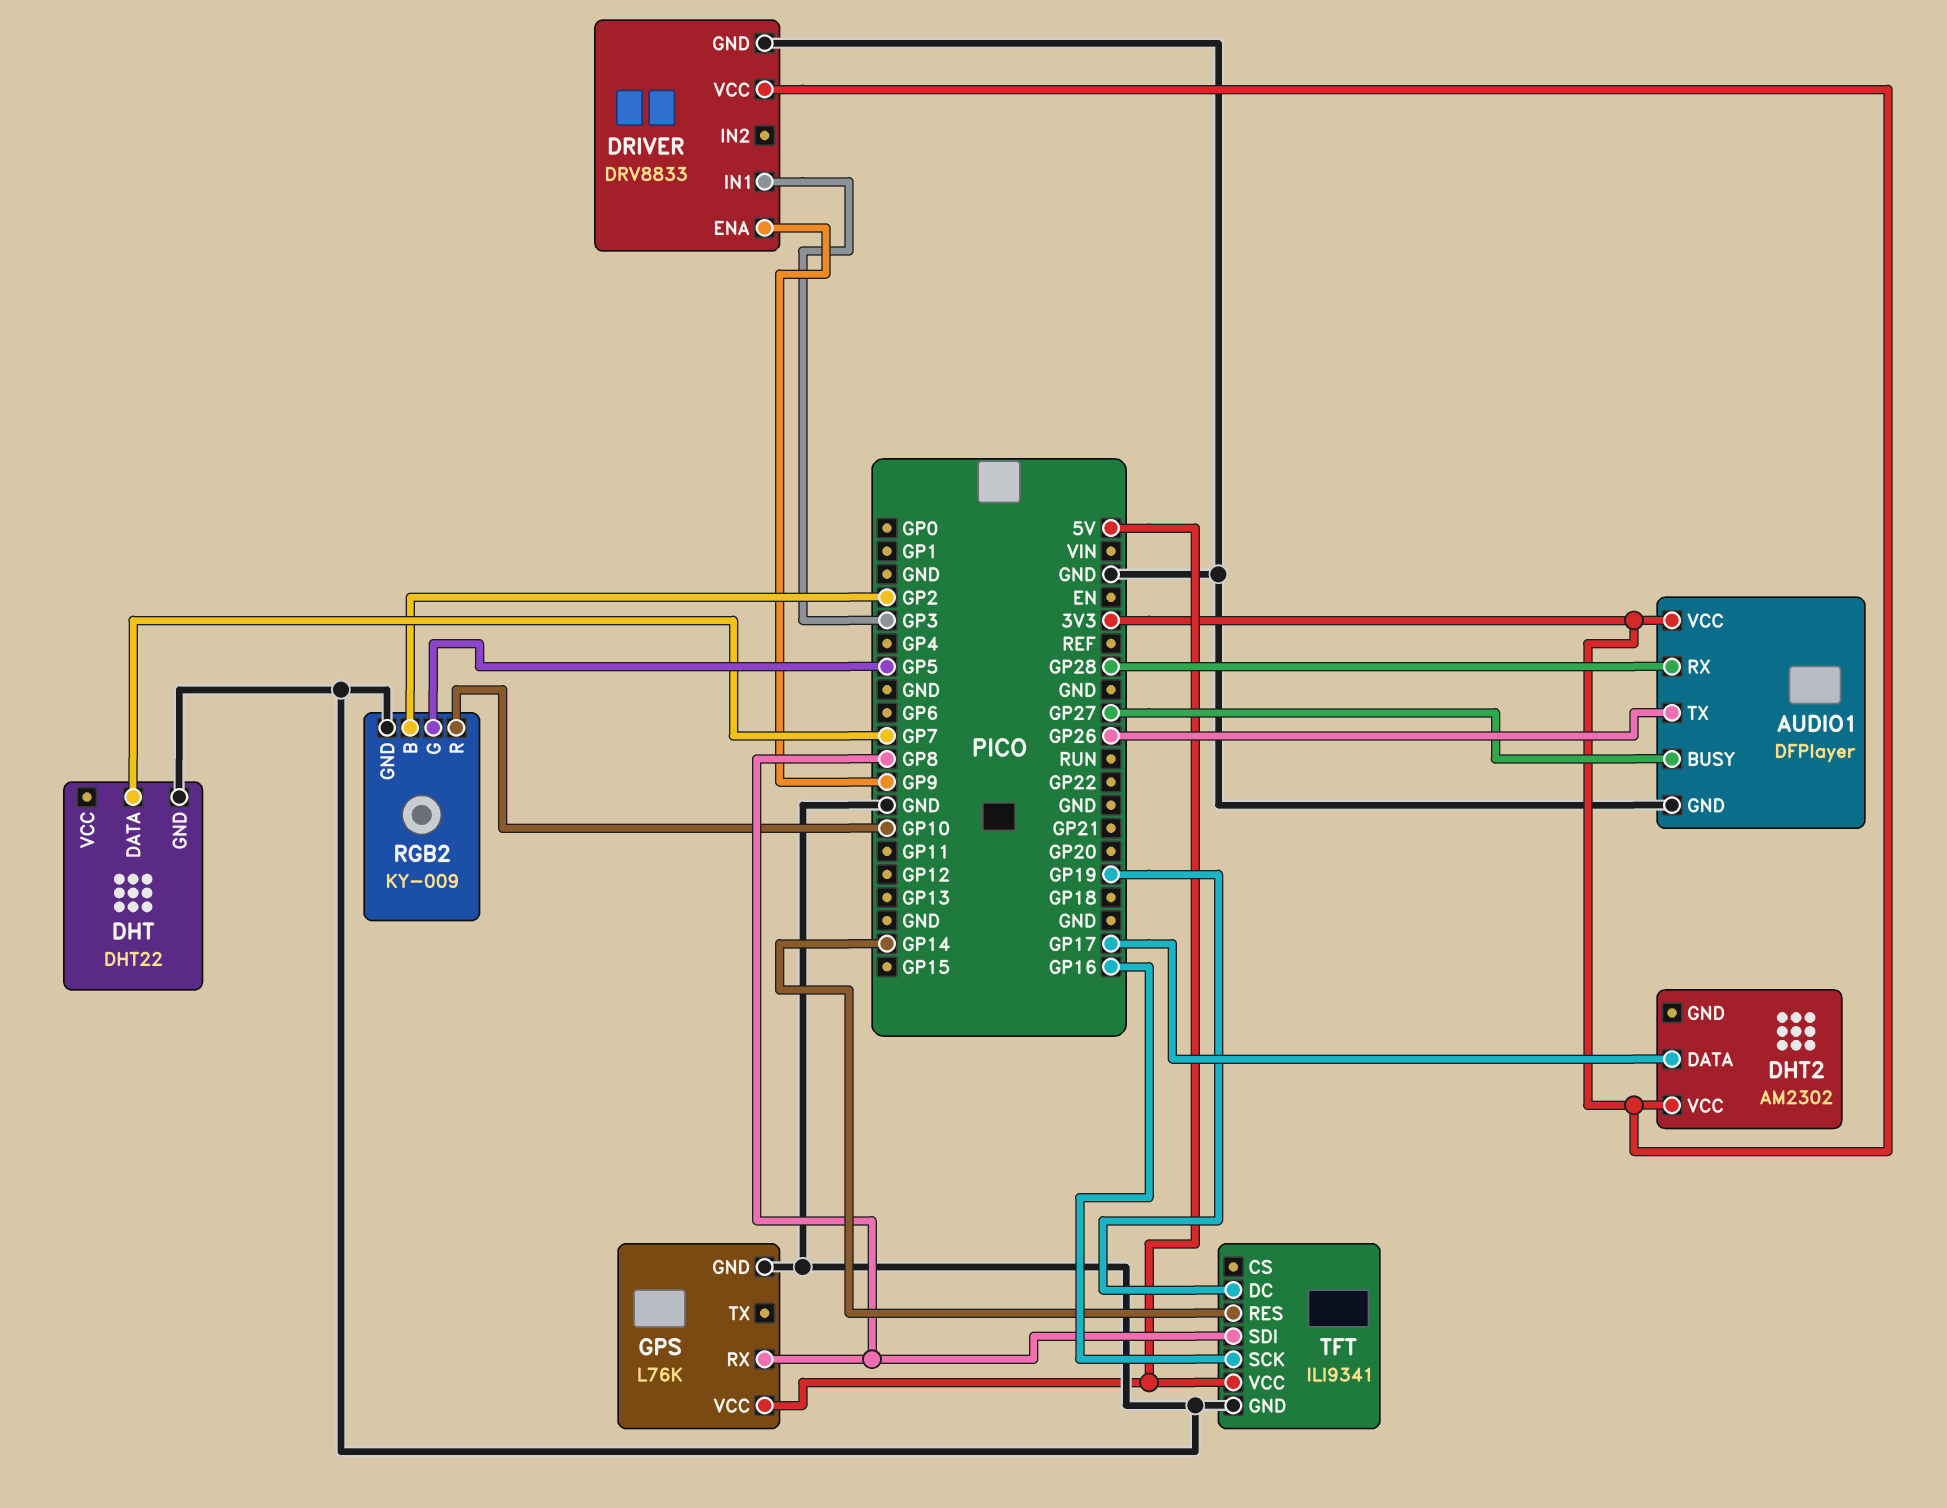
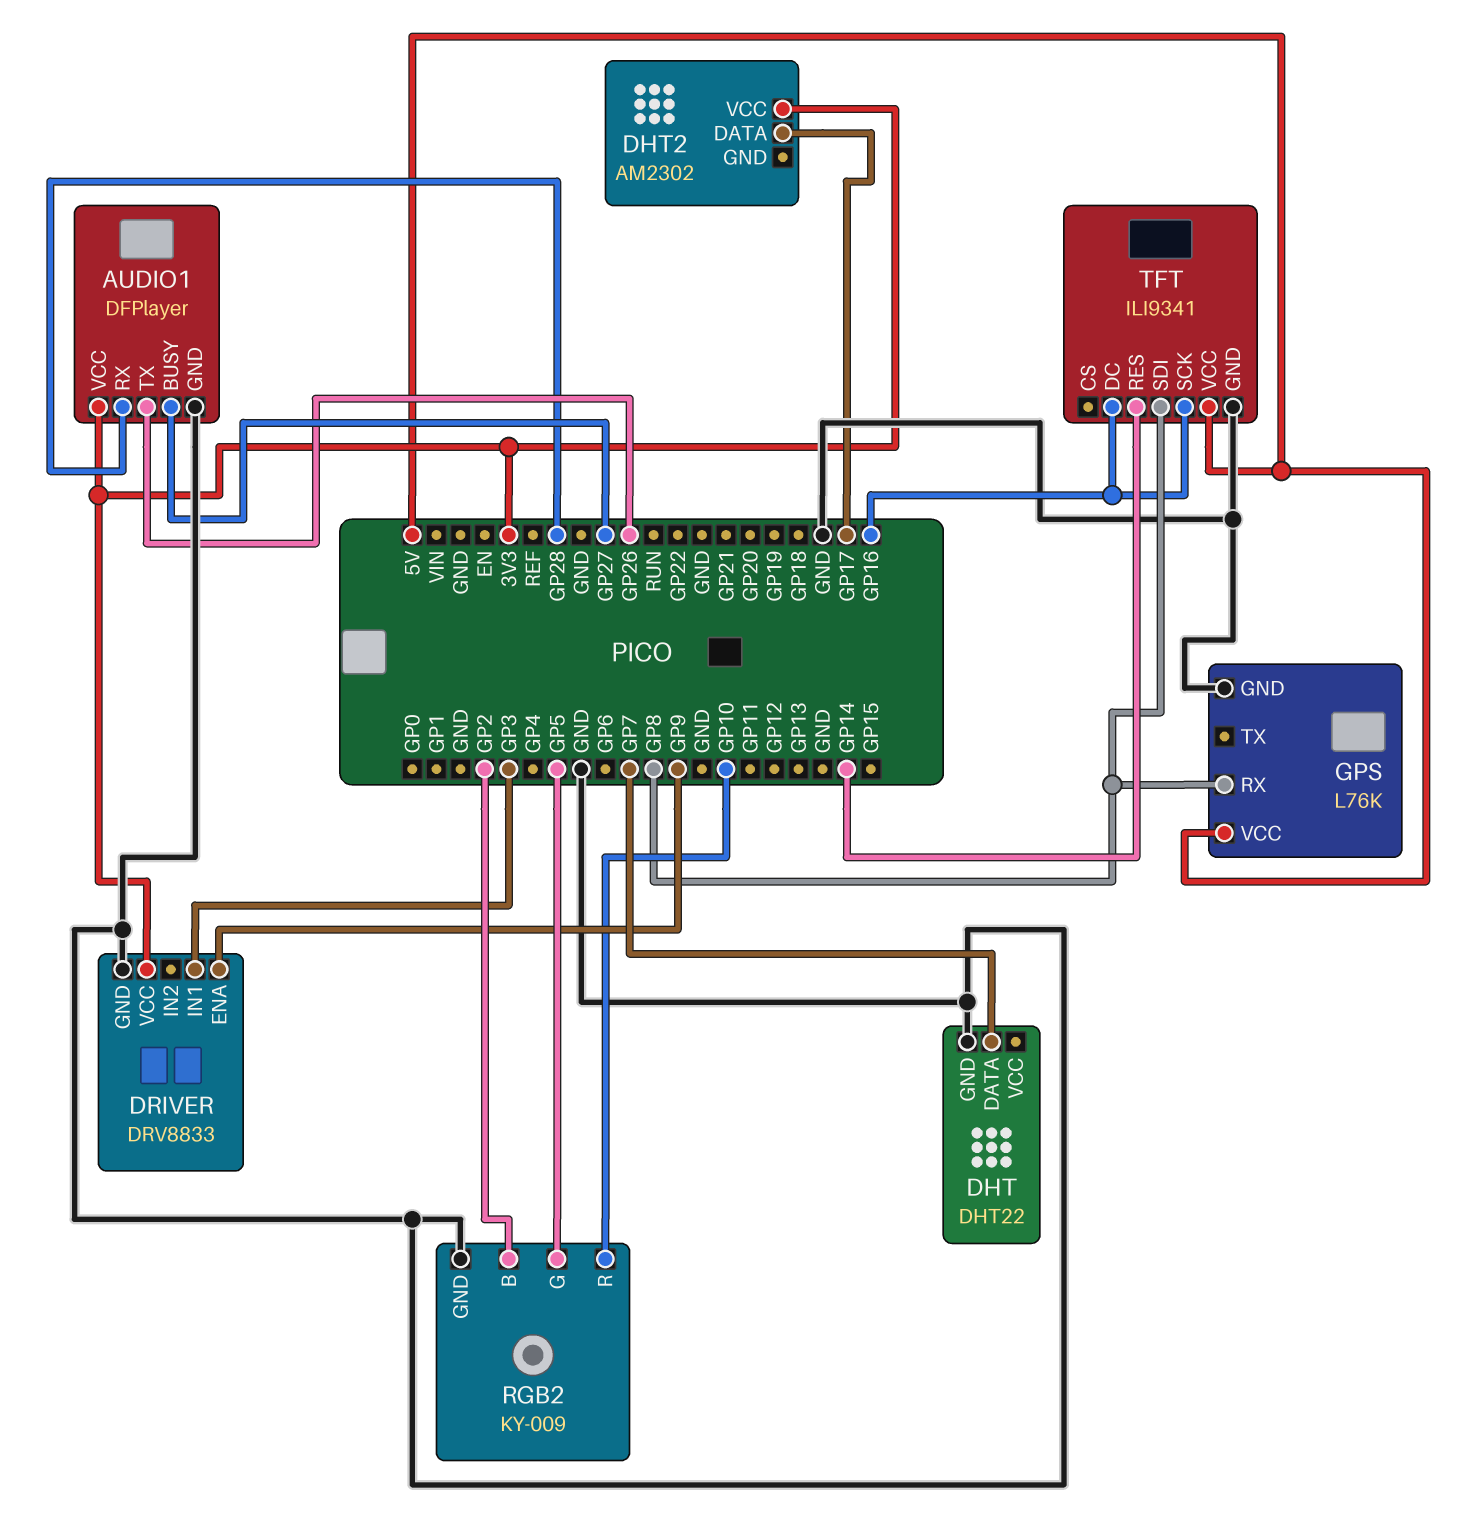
TFT pin DC: GP19 -> GP16

